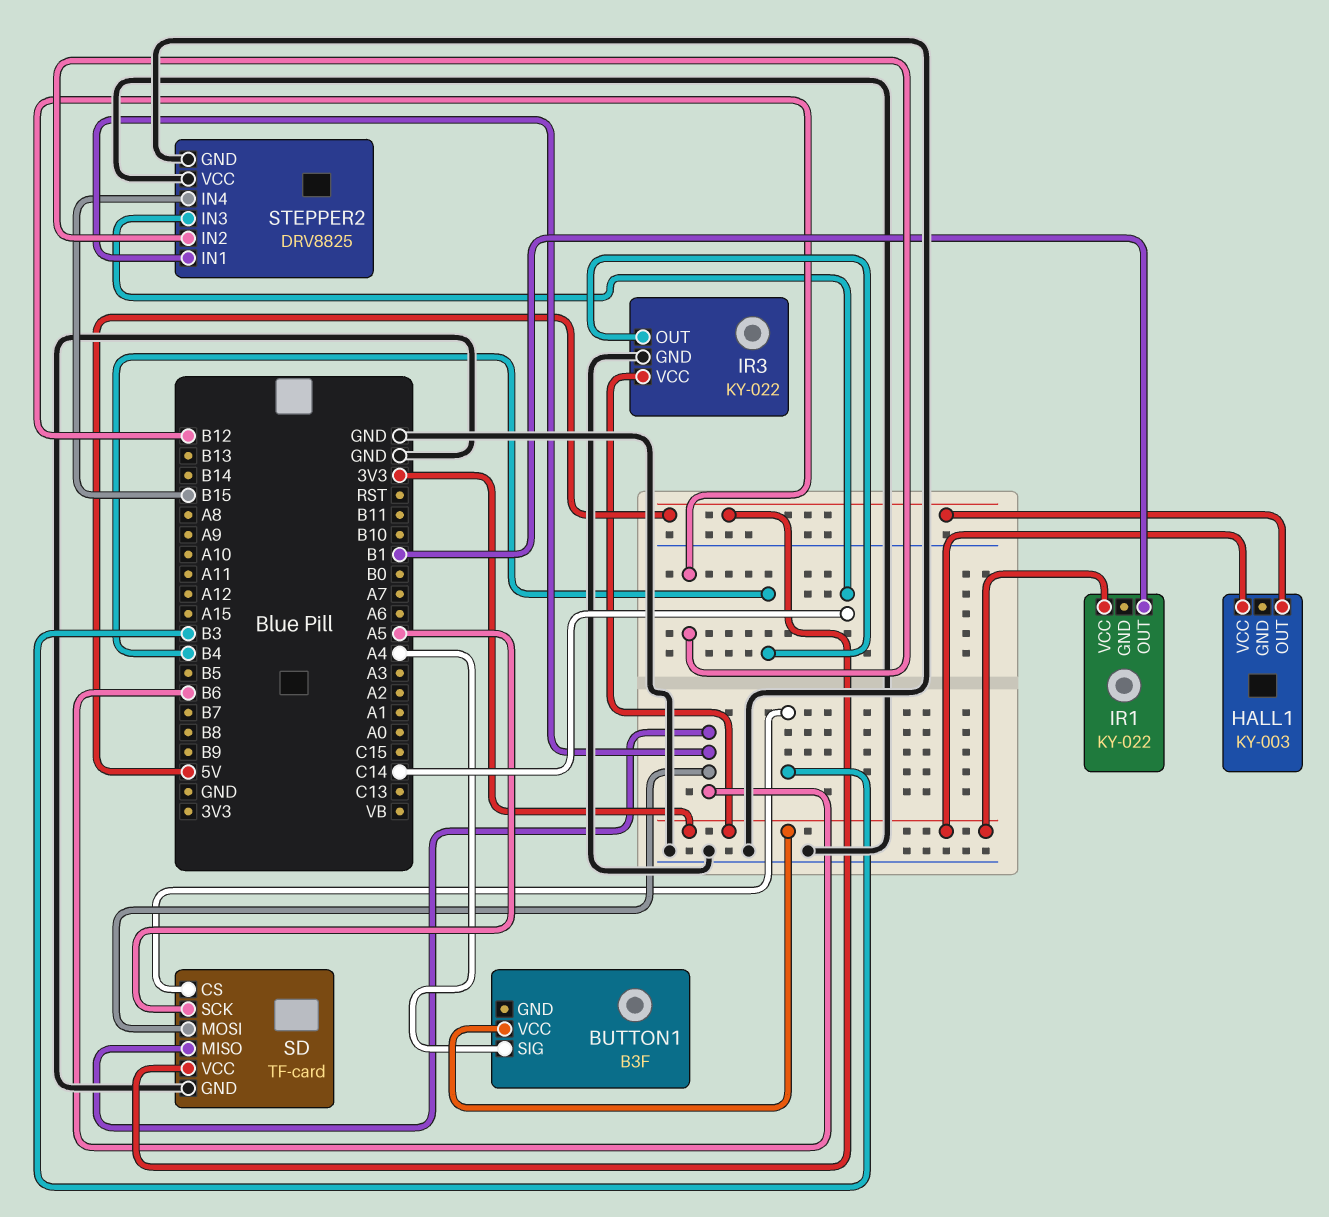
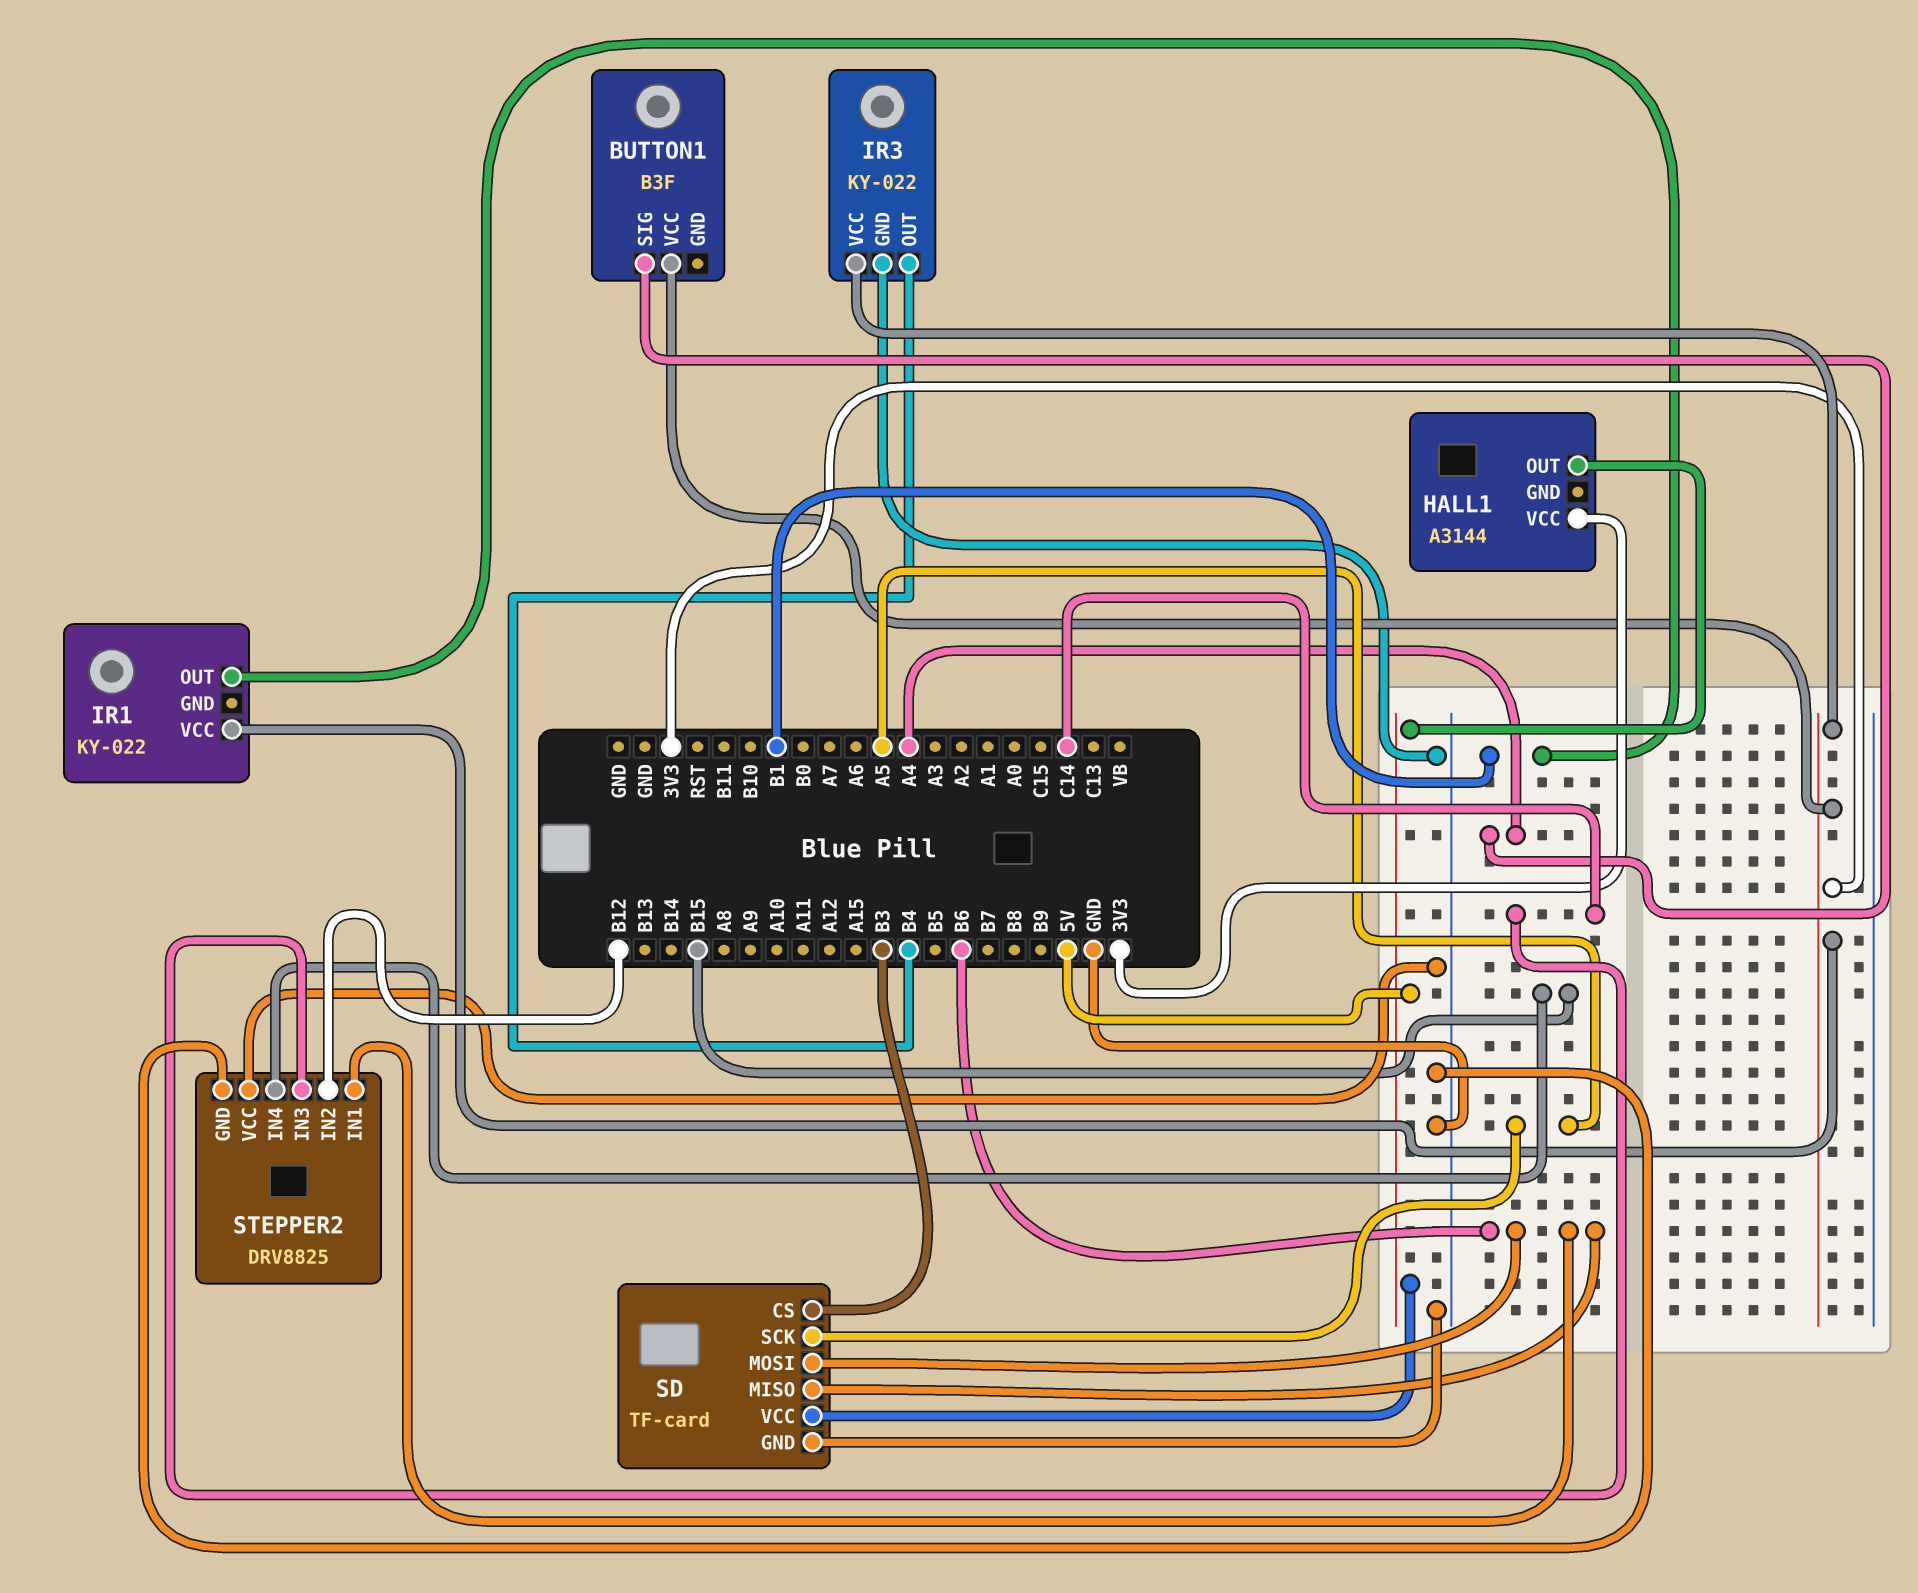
HALL1: KY-003 -> A3144

